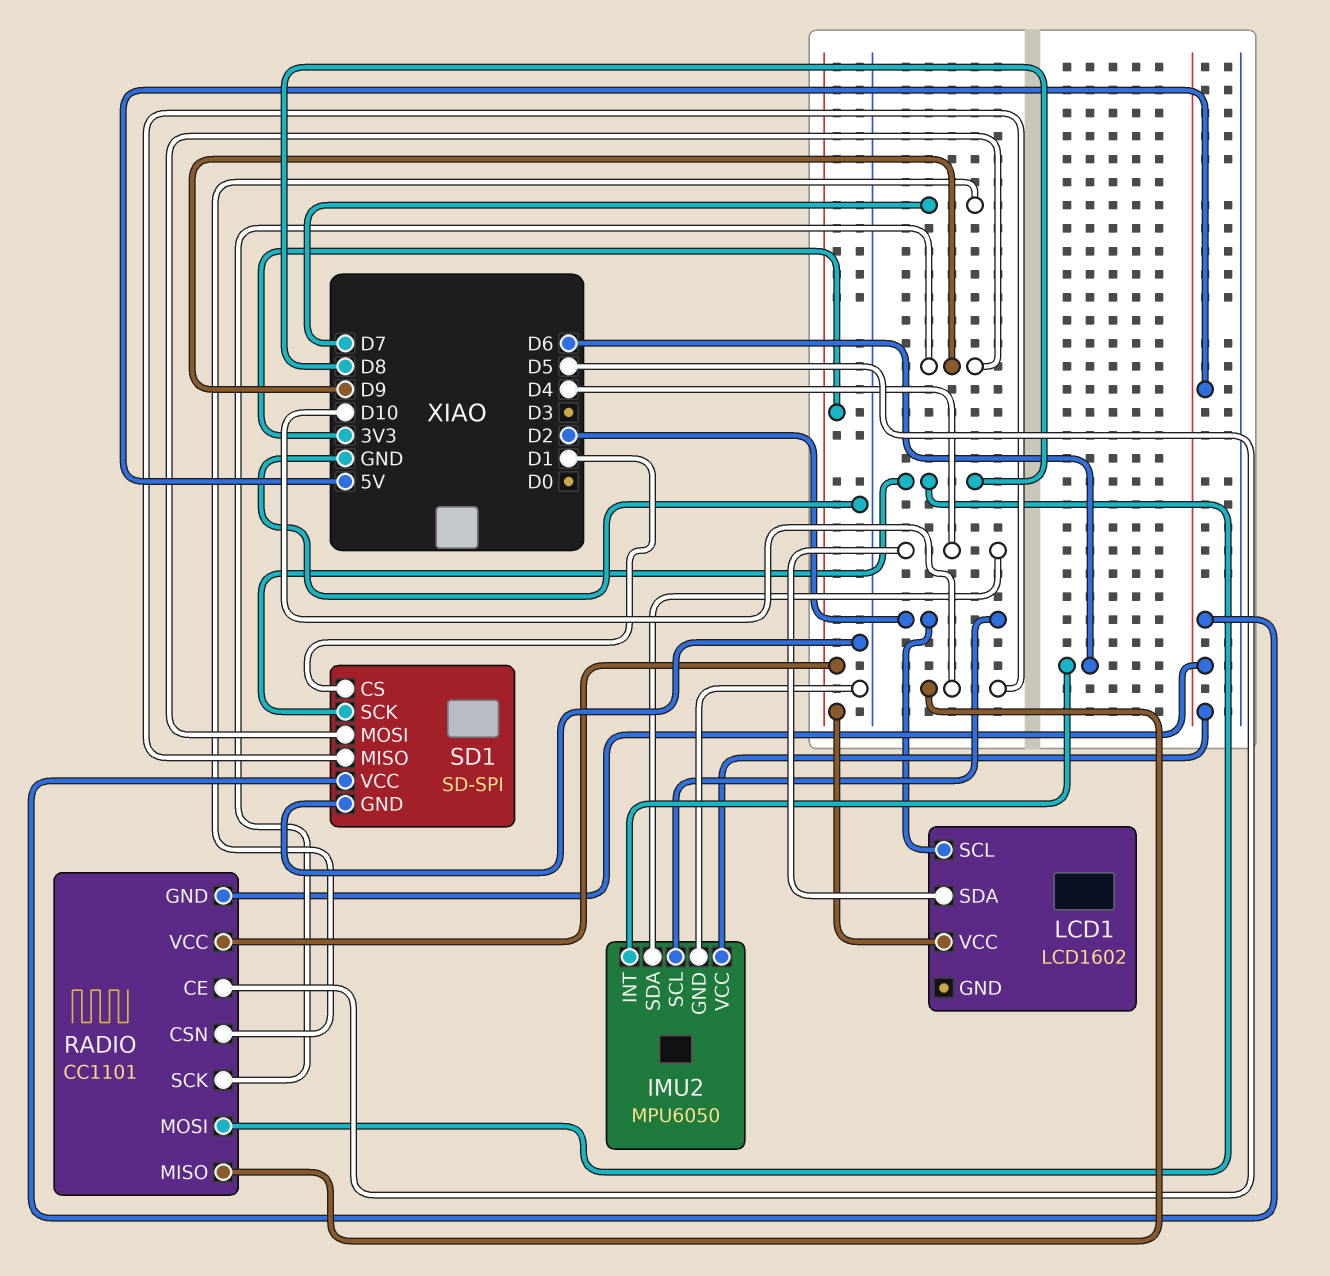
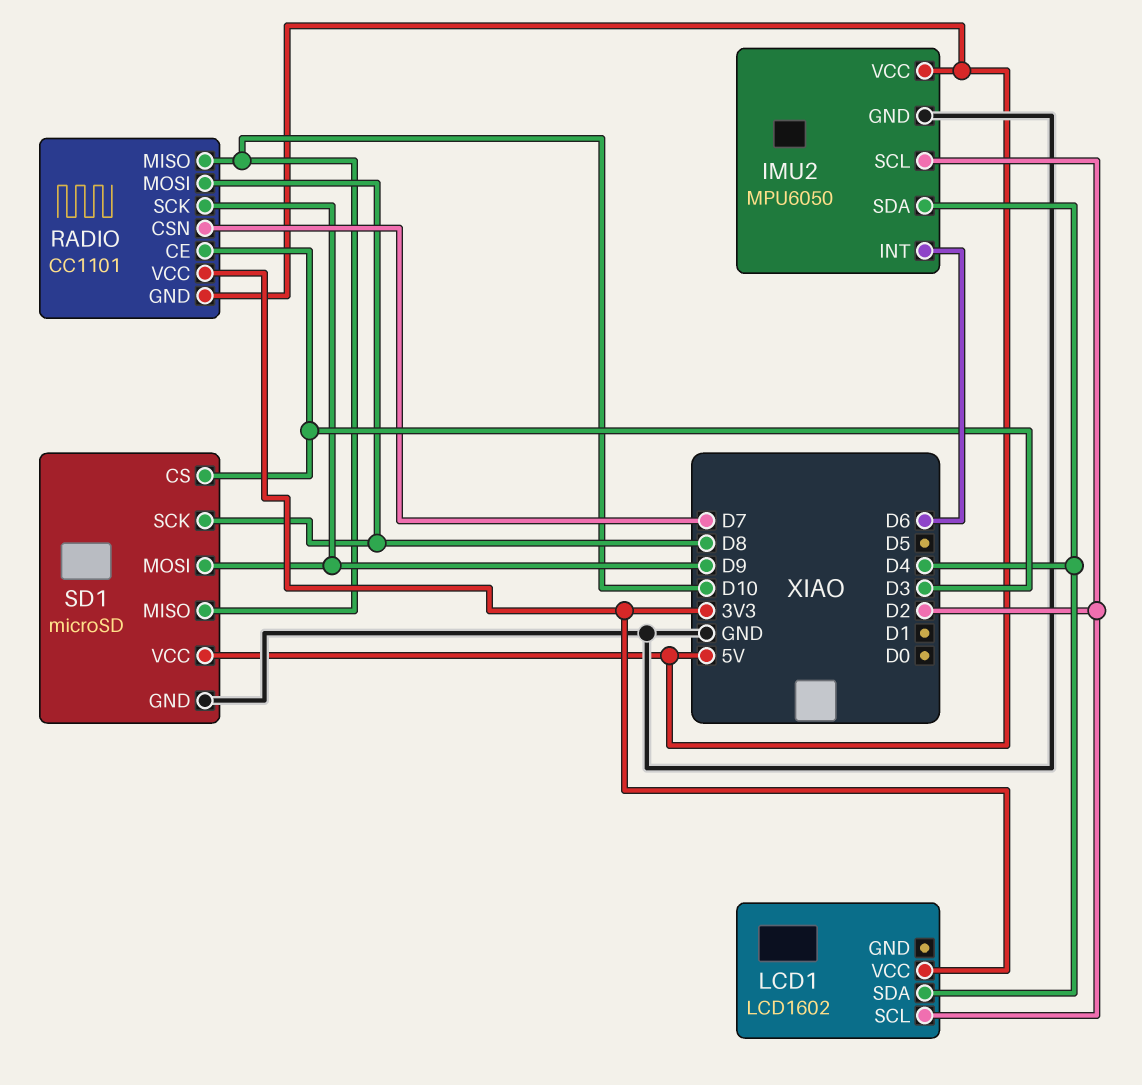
RADIO pin CE: D5 -> D3
SD1: SD-SPI -> microSD
SD1 pin CS: D1 -> D3

